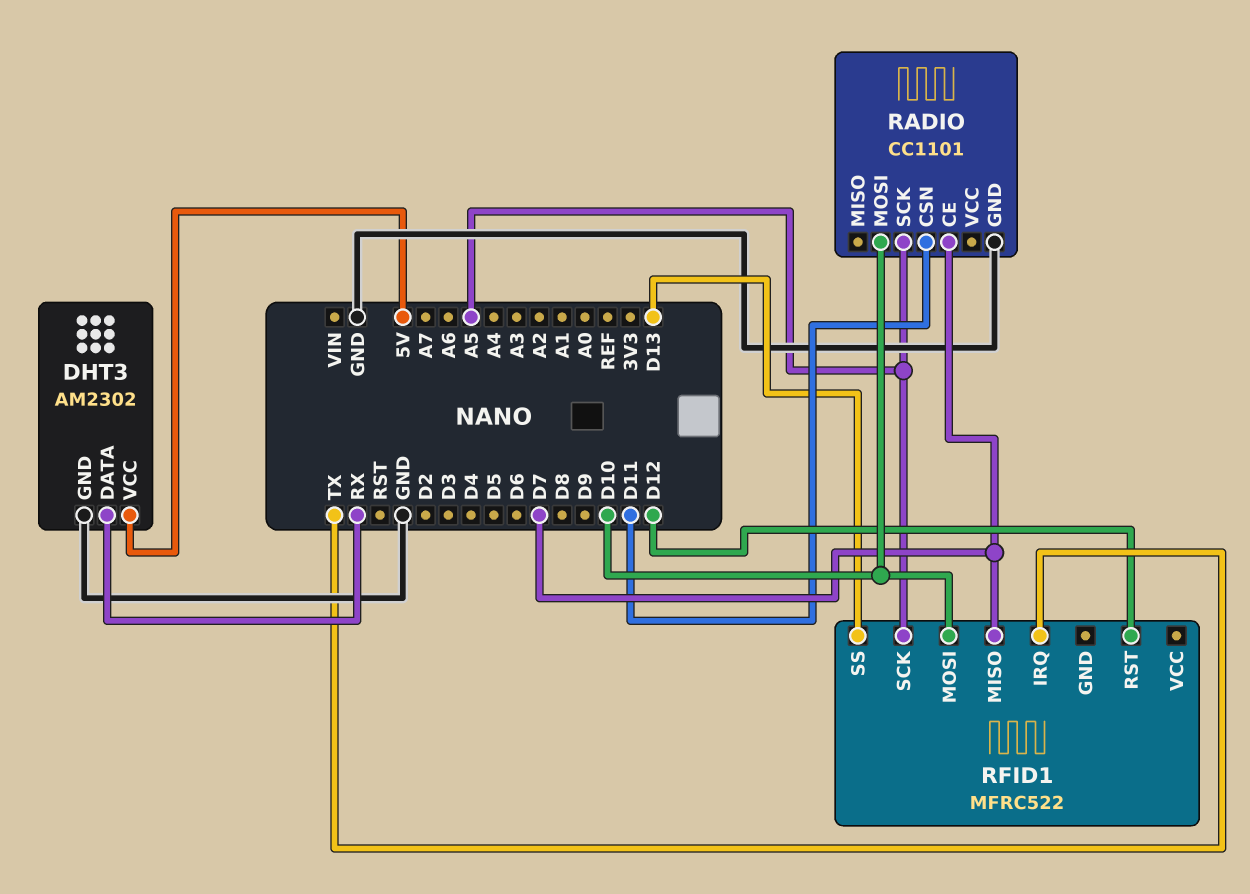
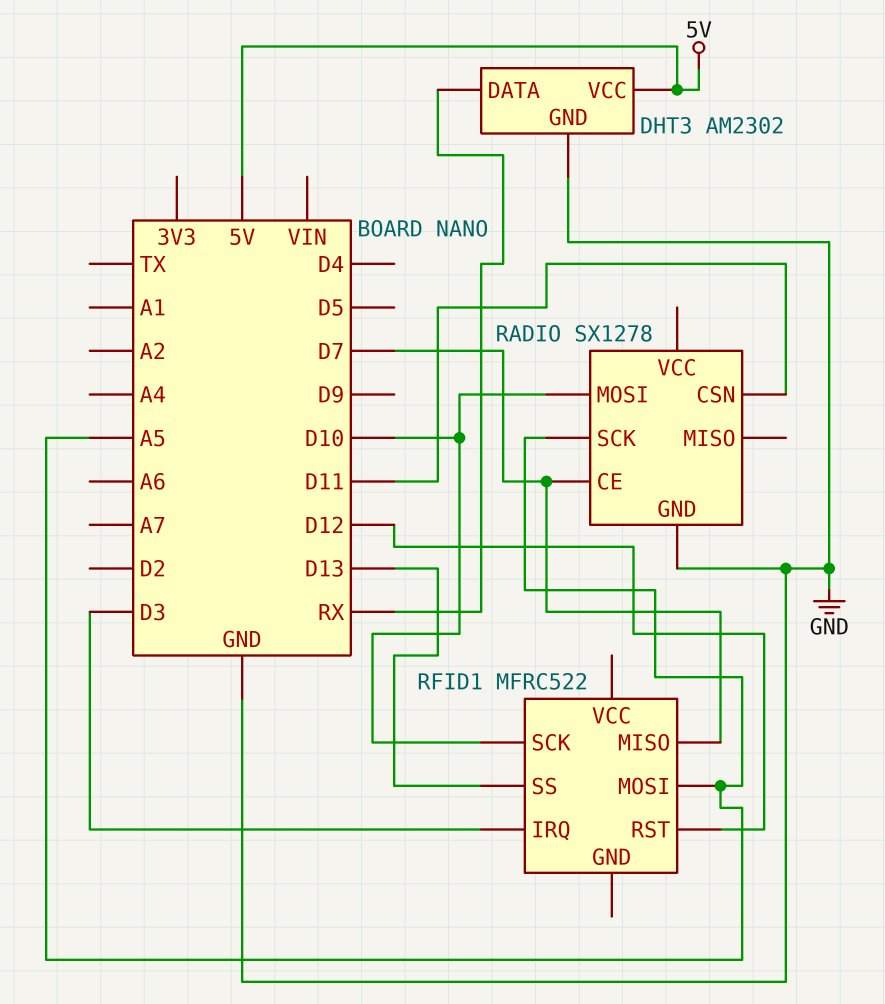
RADIO: CC1101 -> SX1278
RFID1 pin IRQ: TX -> D3
RFID1 pin MOSI: D10 -> A5
RFID1 pin SCK: A5 -> D10

